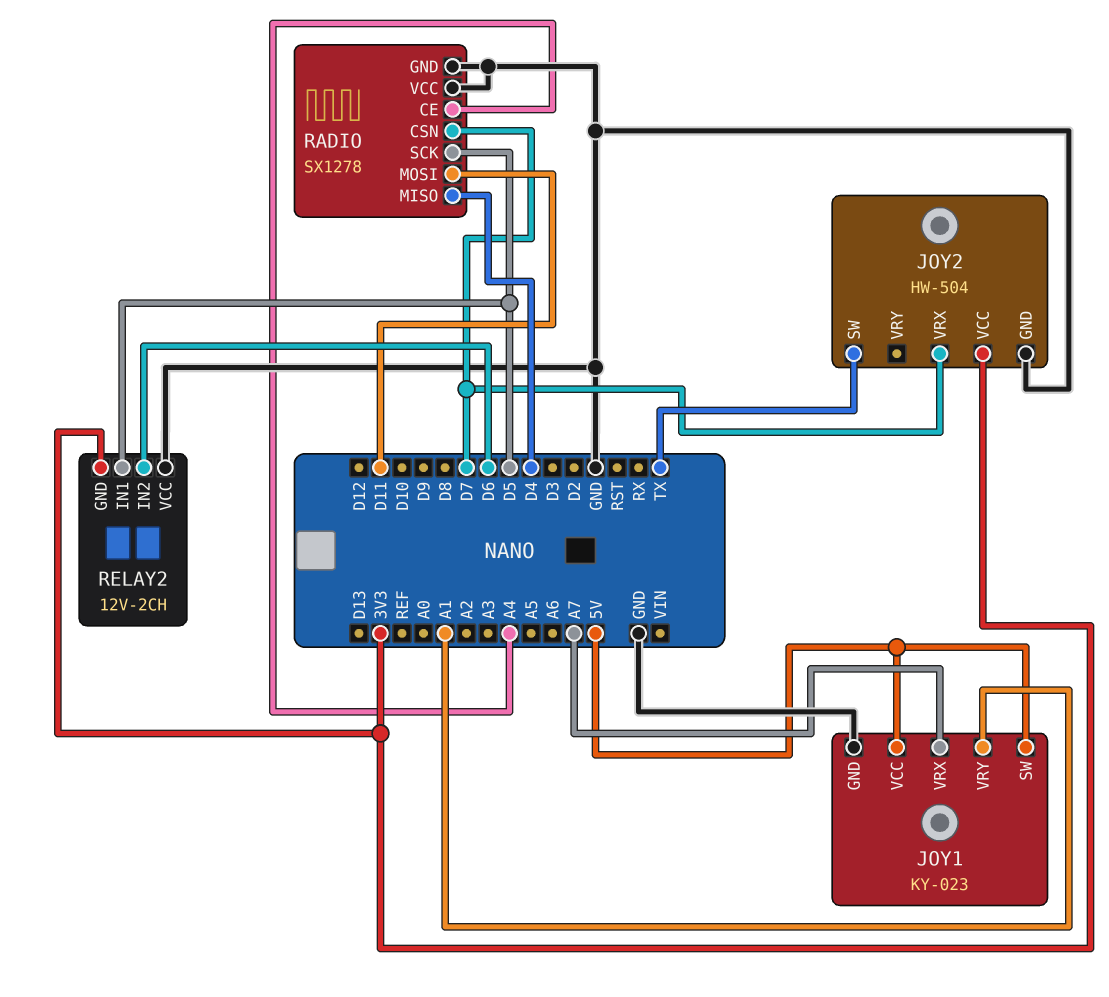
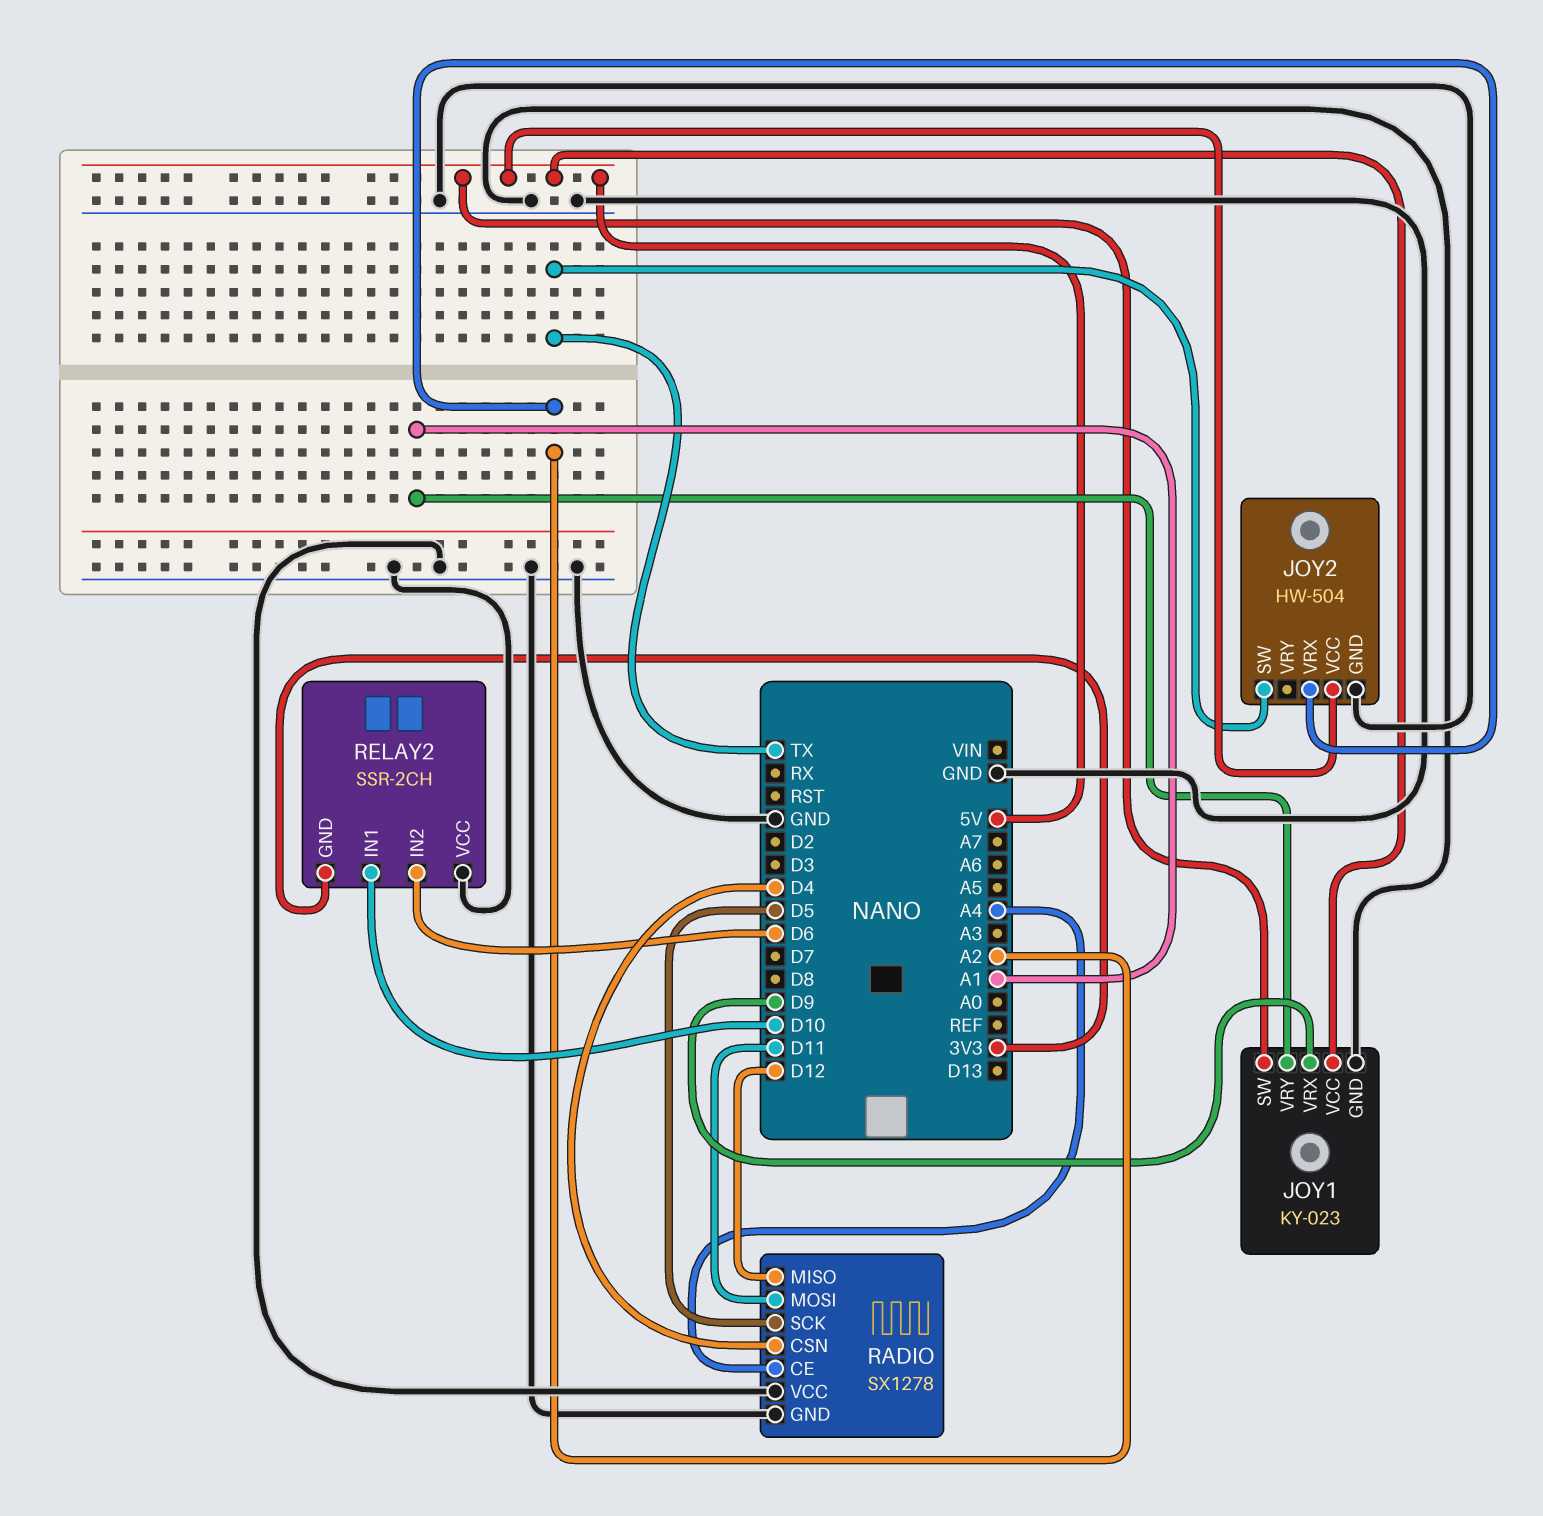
JOY1 pin VRX: A7 -> D9
JOY2 pin VCC: 3V3 -> 5V
JOY2 pin VRX: D7 -> A2
RADIO pin CSN: D7 -> D4
RADIO pin MISO: D4 -> D12
RELAY2: 12V-2CH -> SSR-2CH
RELAY2 pin IN1: D5 -> D10

